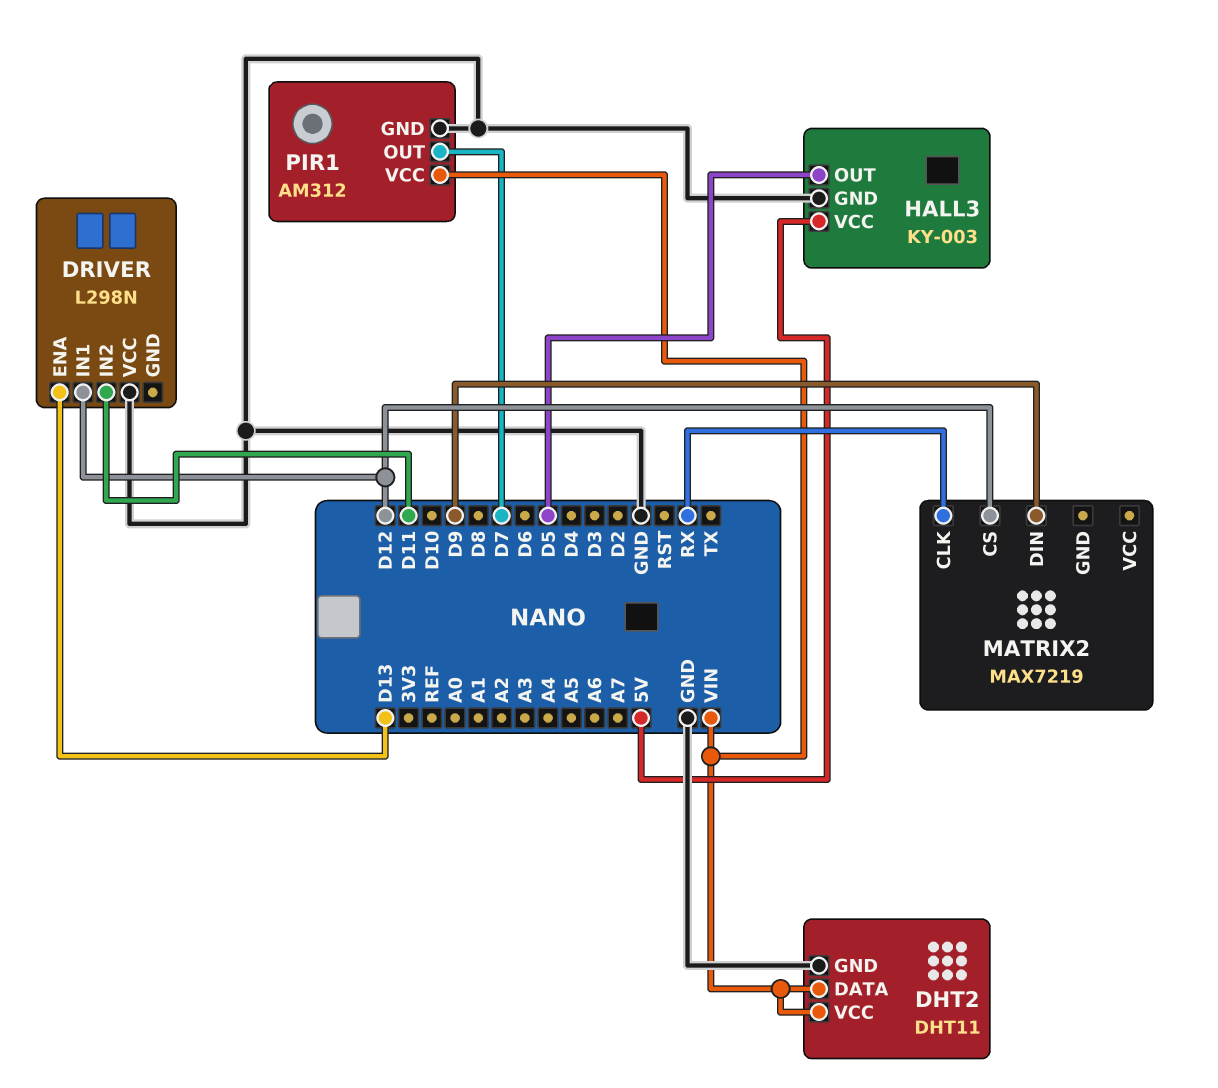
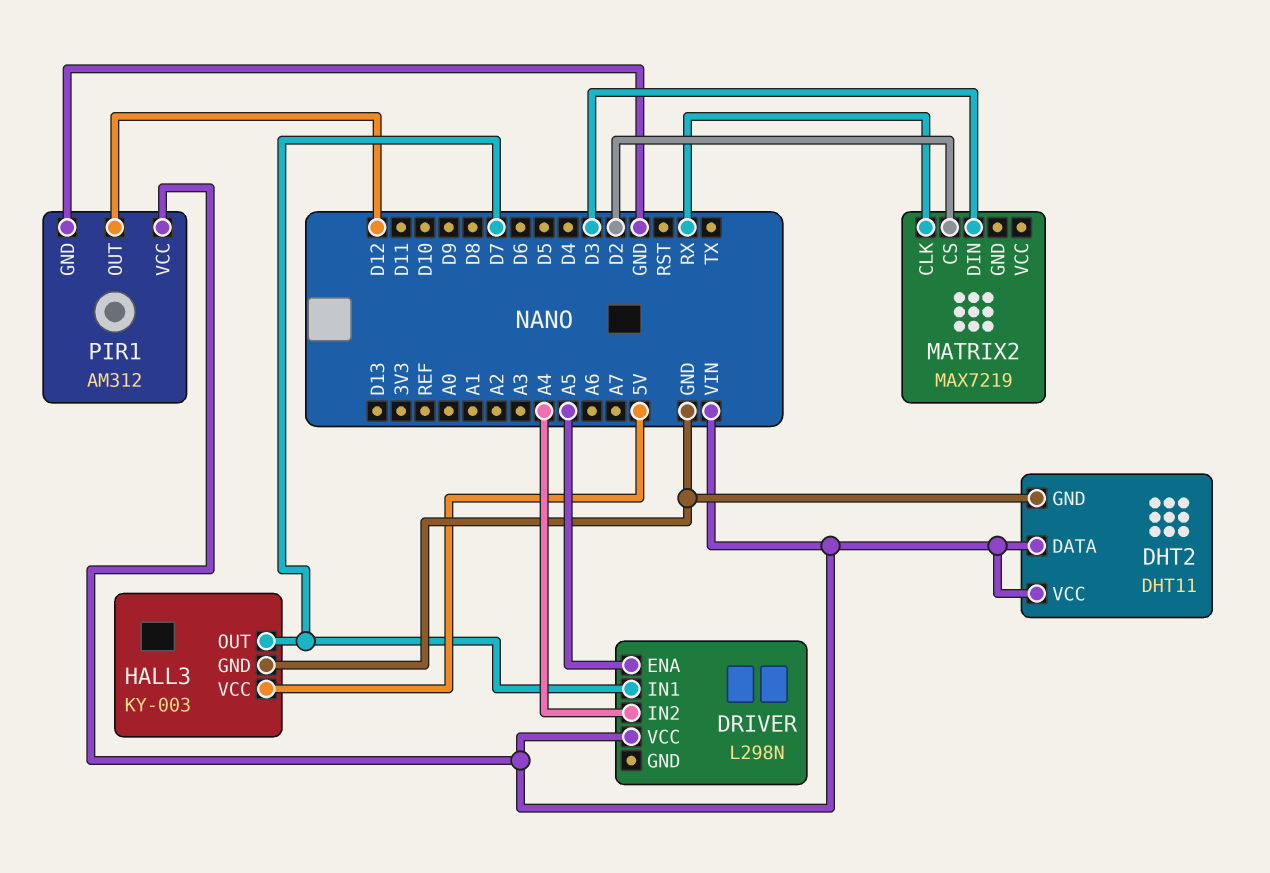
DRIVER pin ENA: D13 -> A5
DRIVER pin IN1: D12 -> D7
DRIVER pin IN2: D11 -> A4
DRIVER pin VCC: GND -> VIN
HALL3 pin OUT: D5 -> D7
MATRIX2 pin CS: D12 -> D2
MATRIX2 pin DIN: D9 -> D3
PIR1 pin OUT: D7 -> D12

